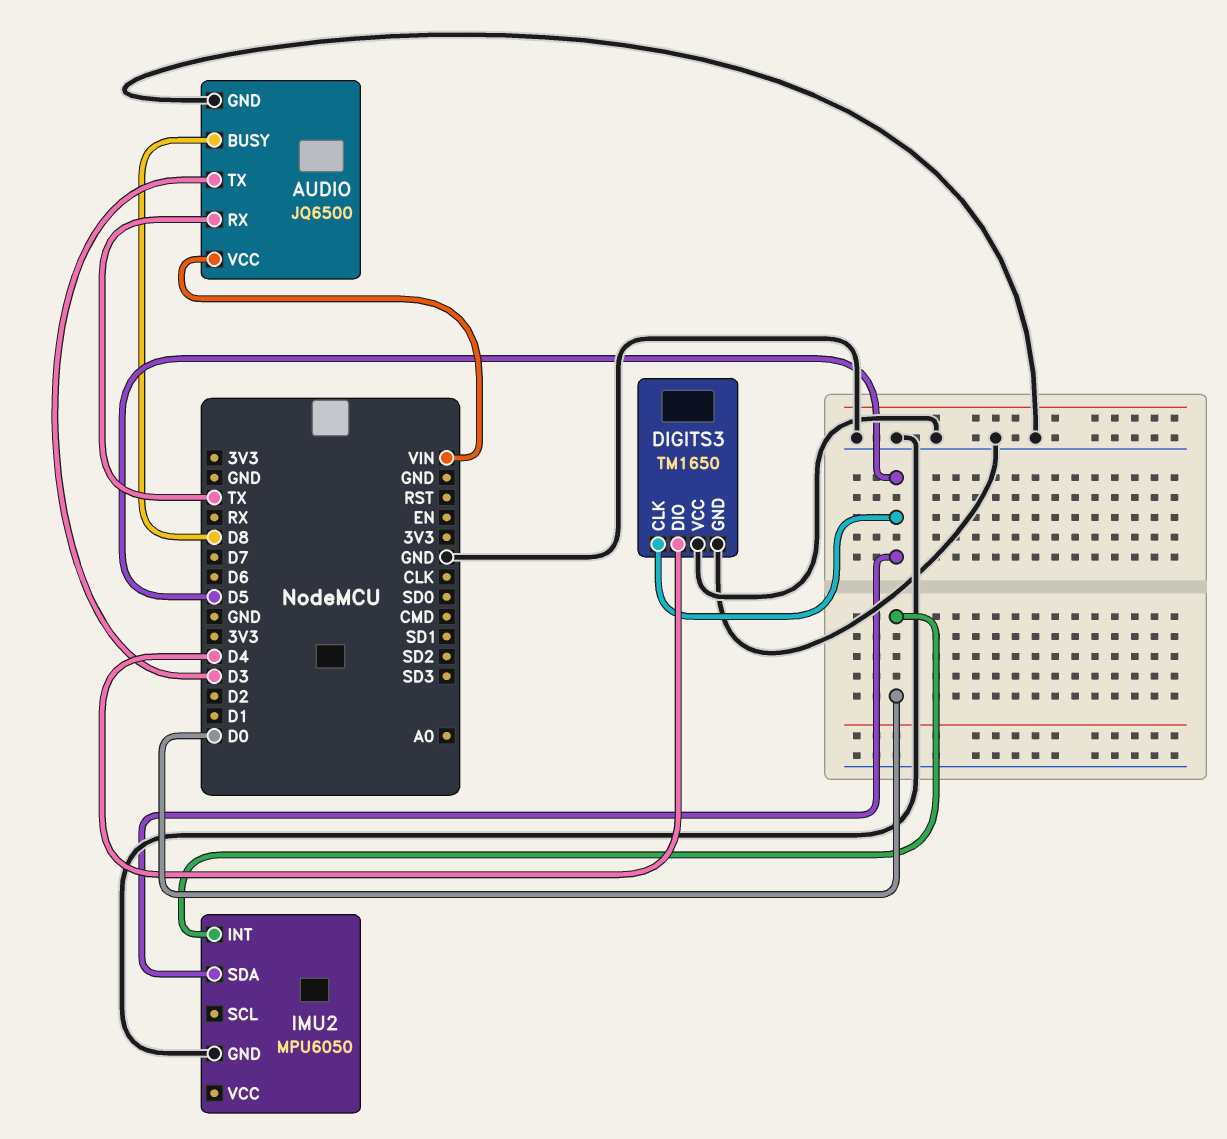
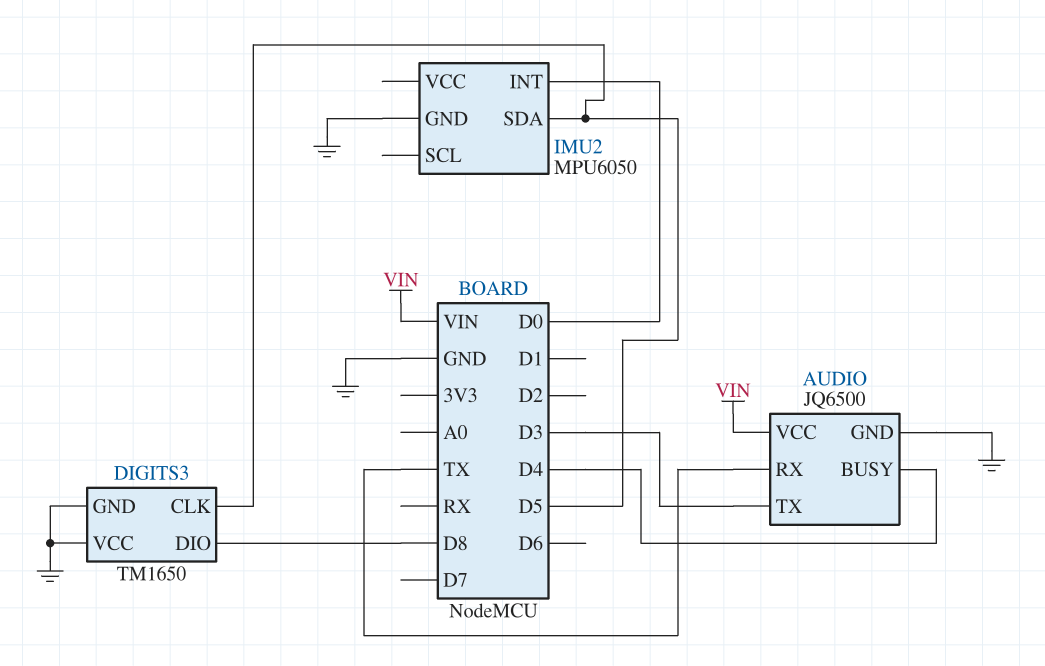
AUDIO pin BUSY: D8 -> D4
DIGITS3 pin DIO: D4 -> D8

